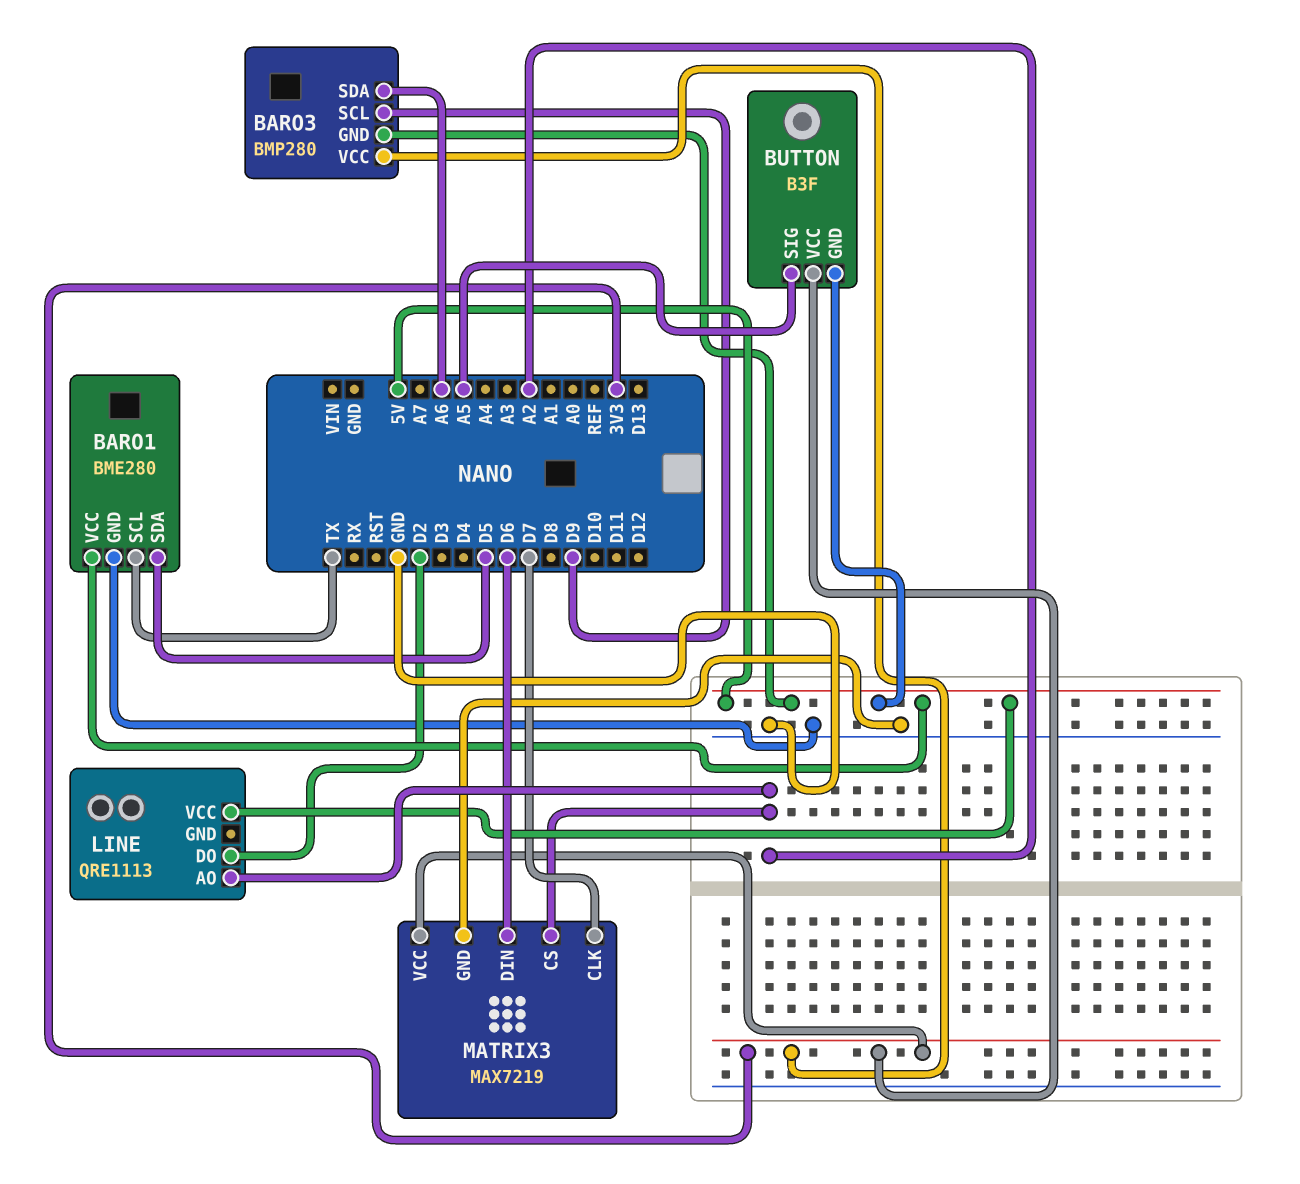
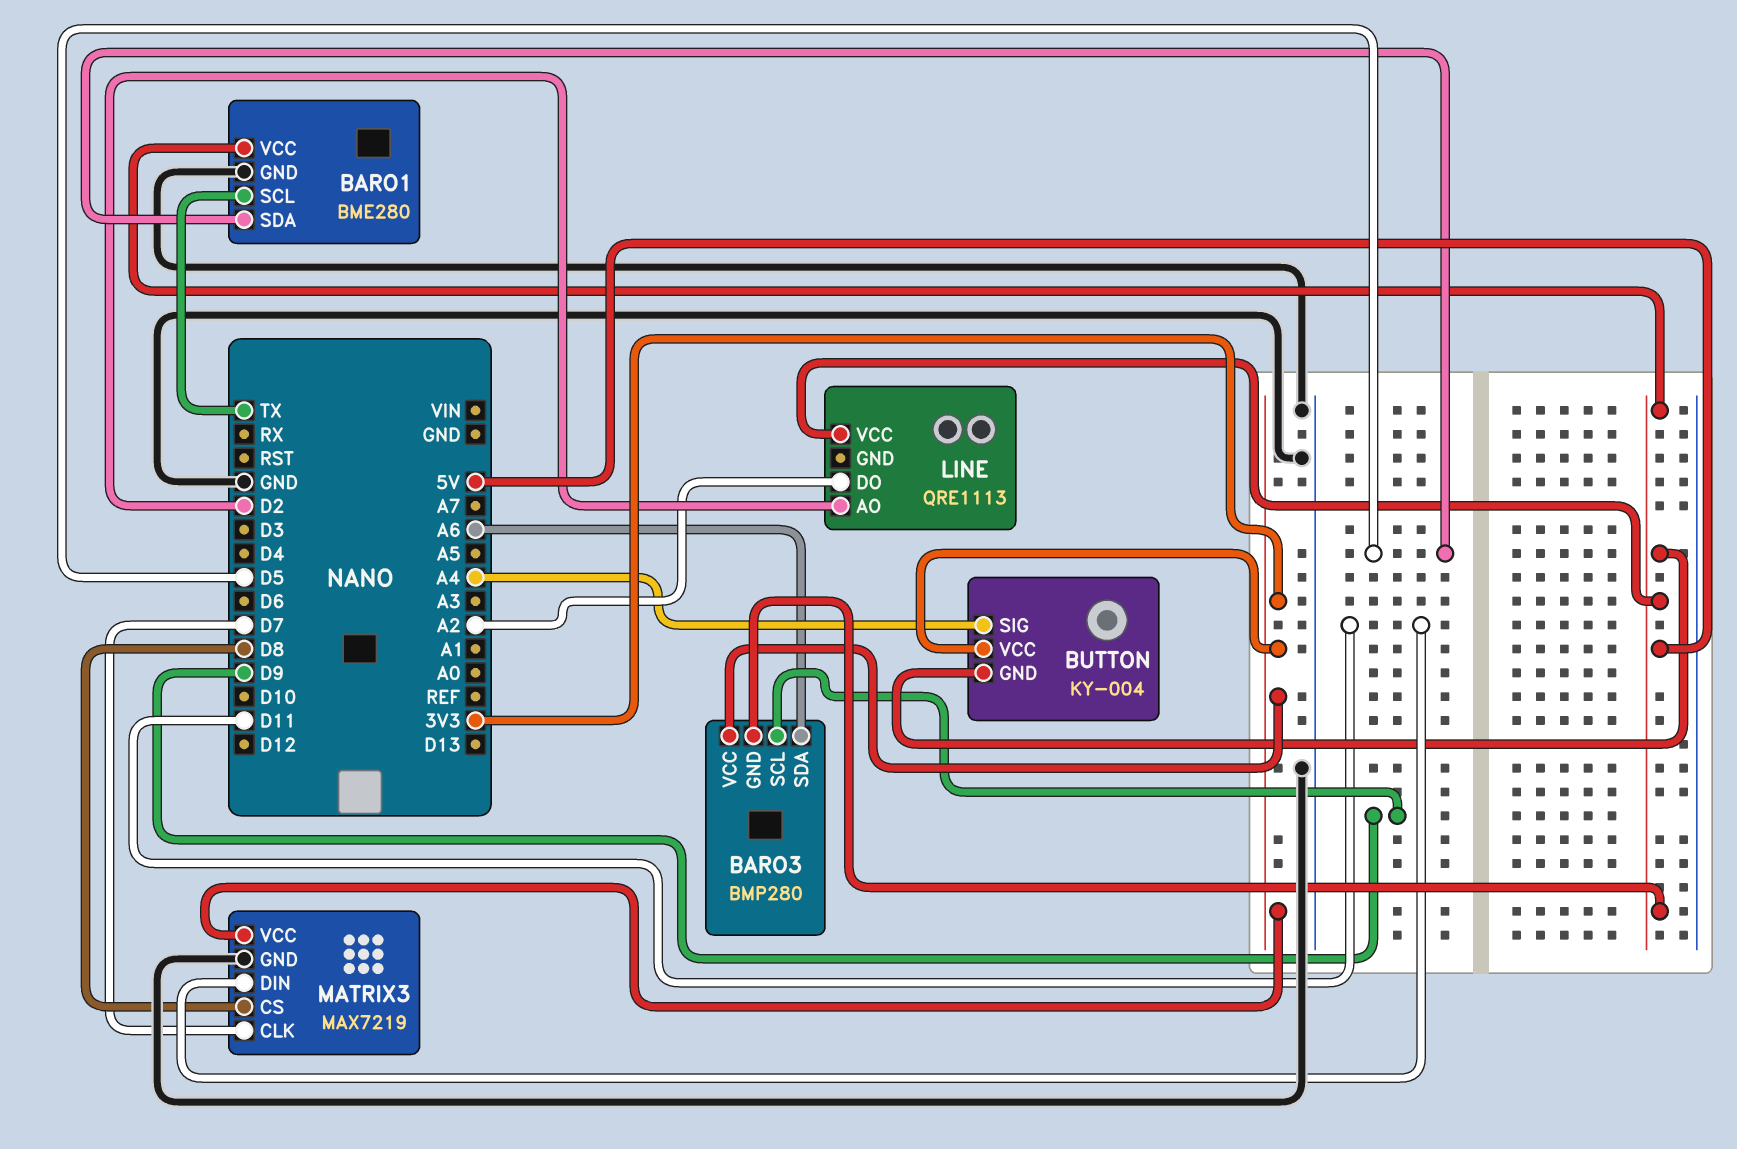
BUTTON: B3F -> KY-004
BUTTON pin SIG: A5 -> A4
LINE pin AO: A2 -> D2
LINE pin DO: D2 -> A2
MATRIX3 pin CS: A2 -> D8
MATRIX3 pin DIN: D6 -> D11

